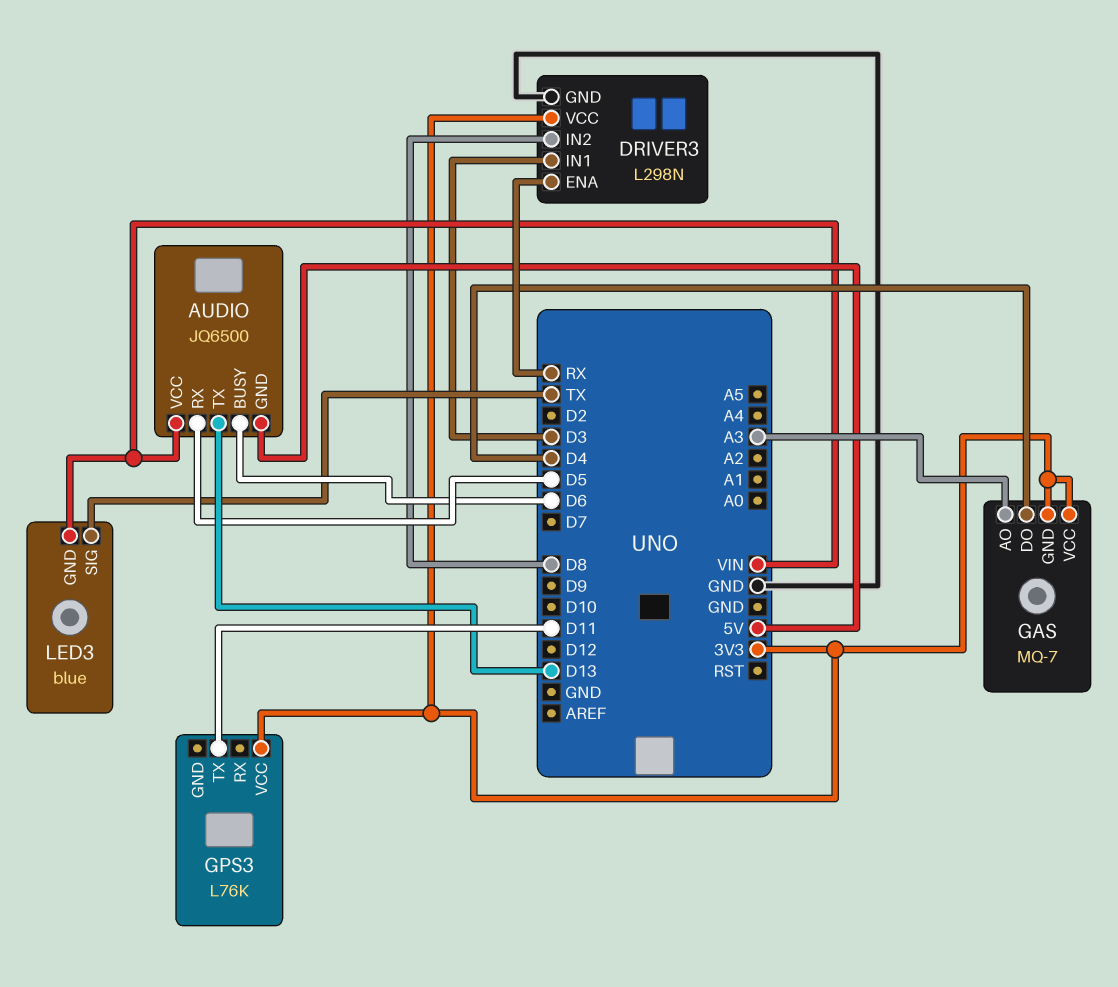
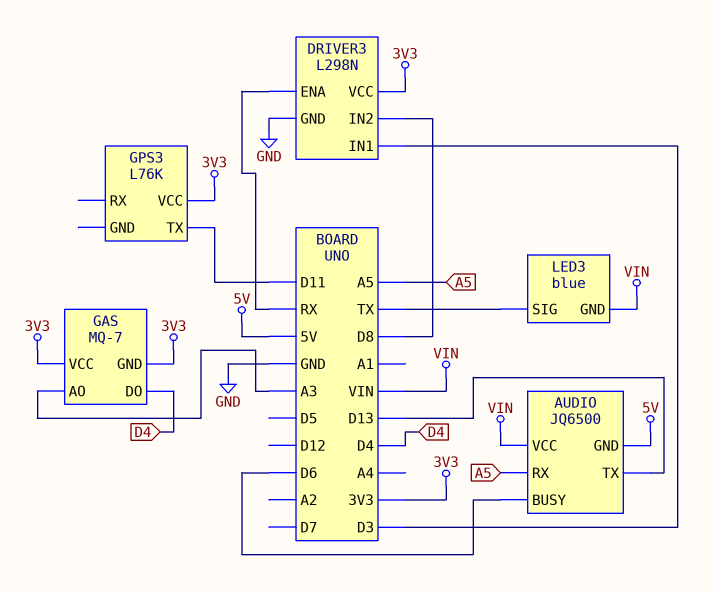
AUDIO pin RX: D5 -> A5

